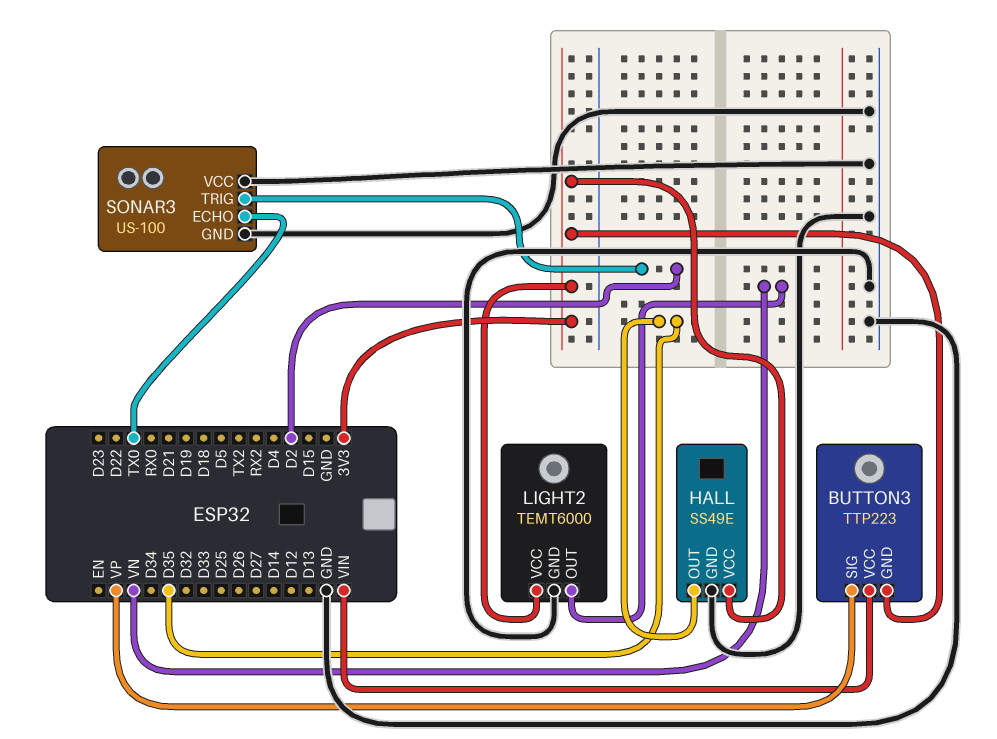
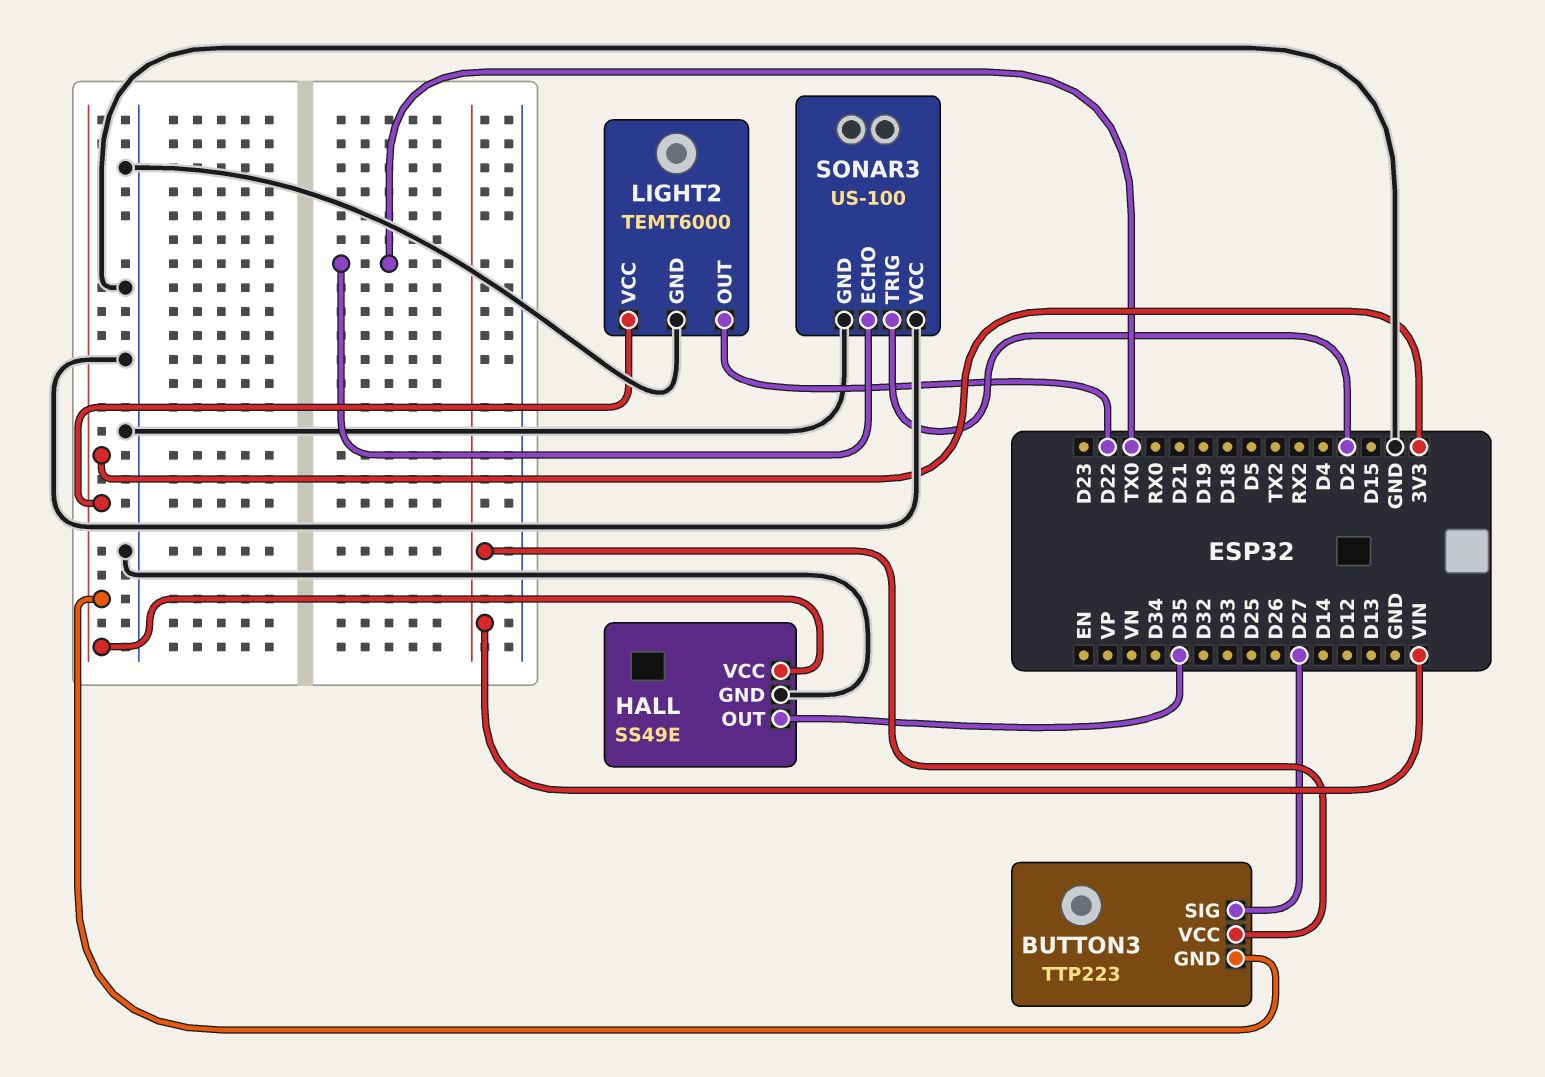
BUTTON3 pin SIG: VP -> D27
LIGHT2 pin OUT: VN -> D22

